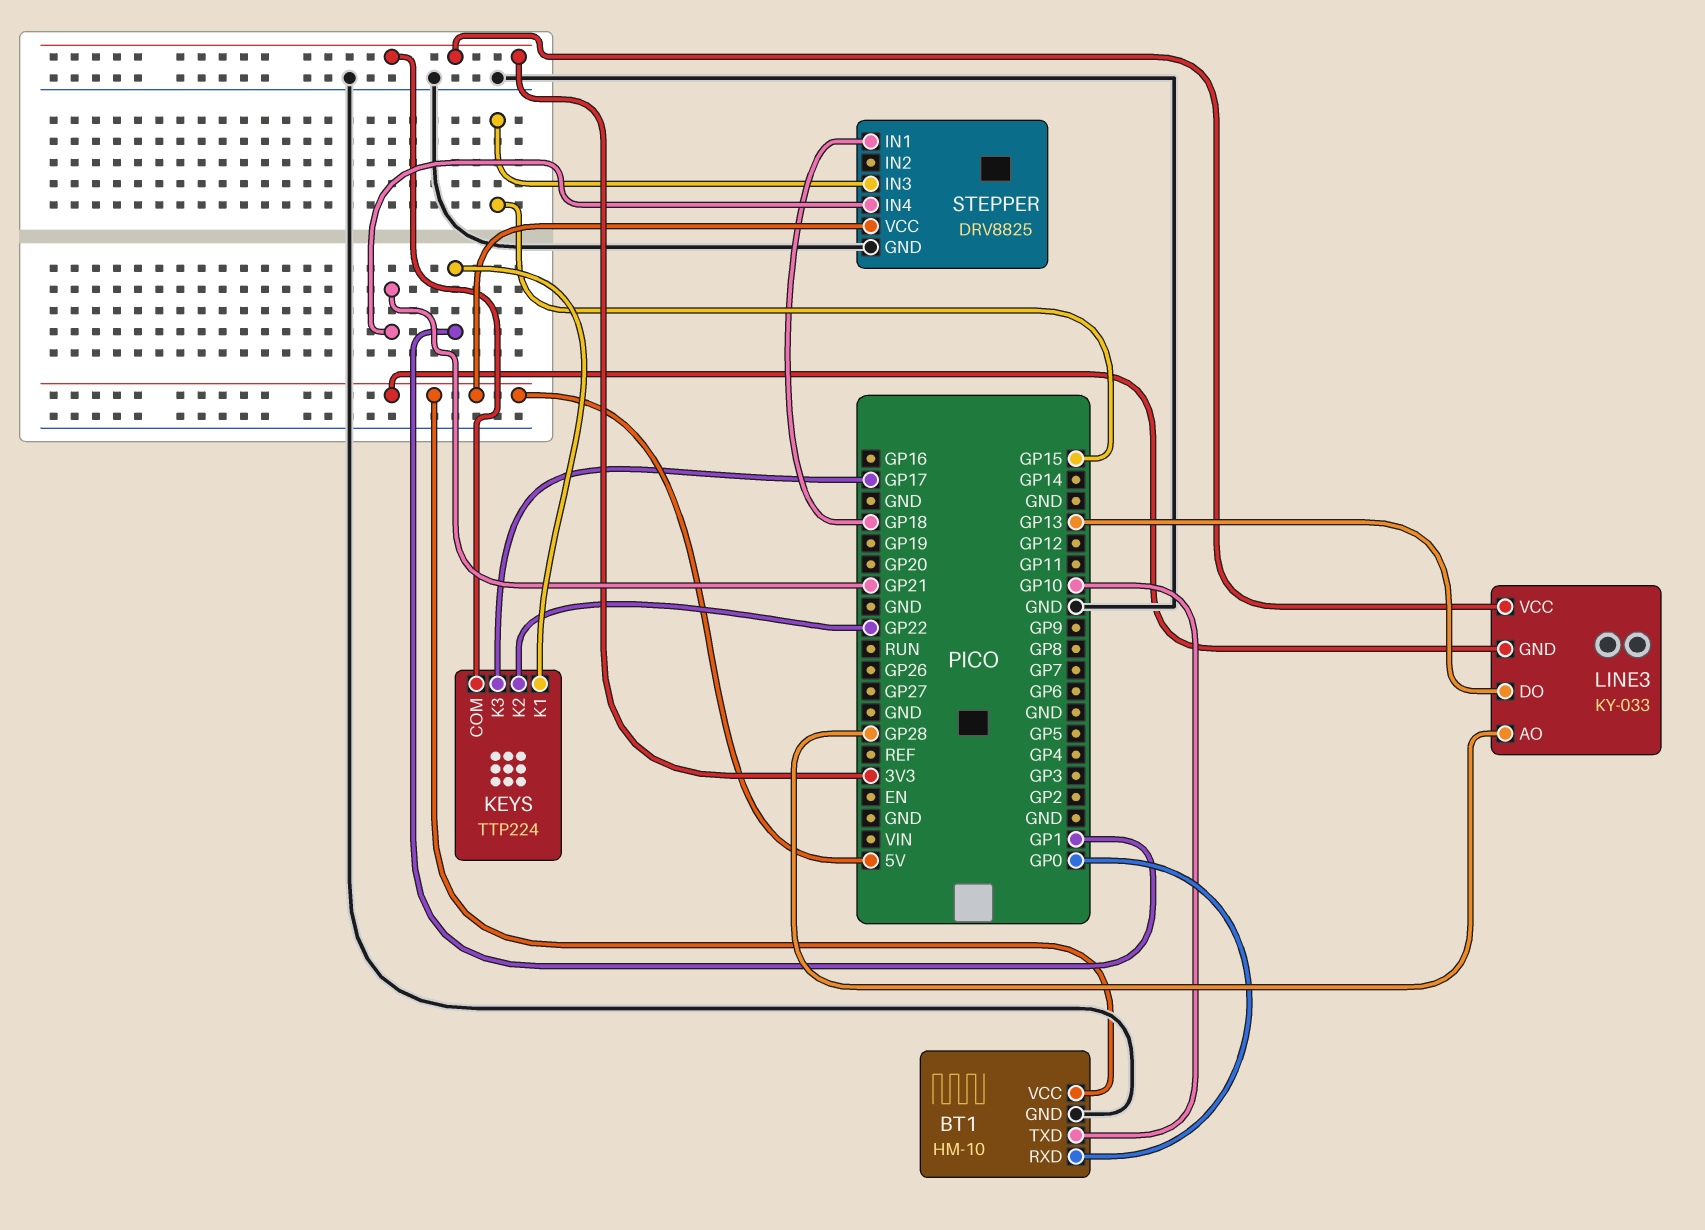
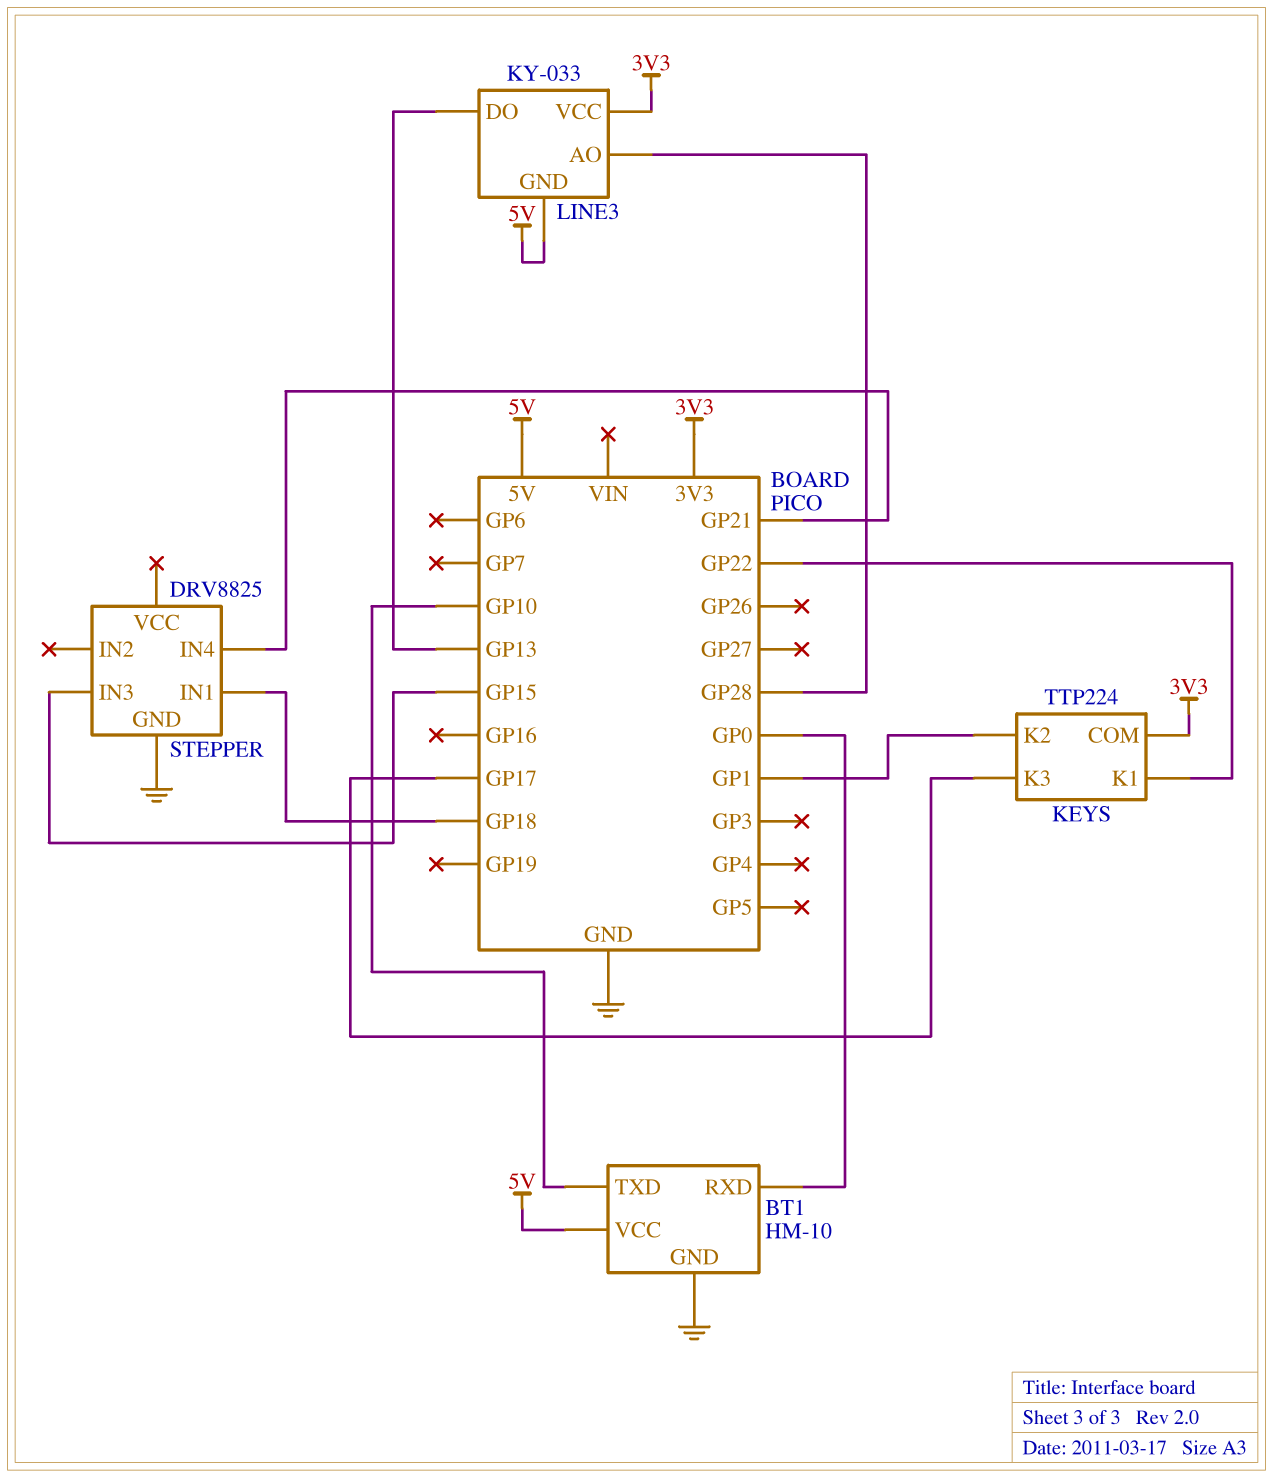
KEYS pin K1: GP1 -> GP22
KEYS pin K2: GP22 -> GP1
STEPPER pin VCC: 5V -> none

